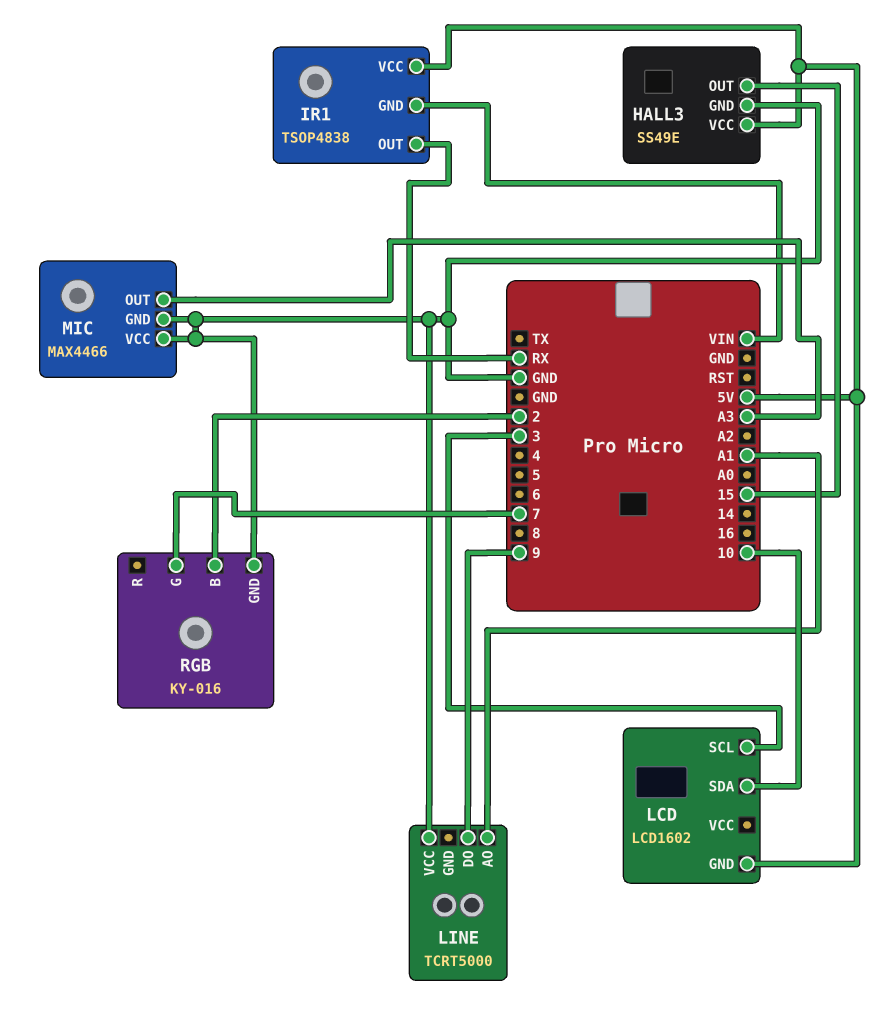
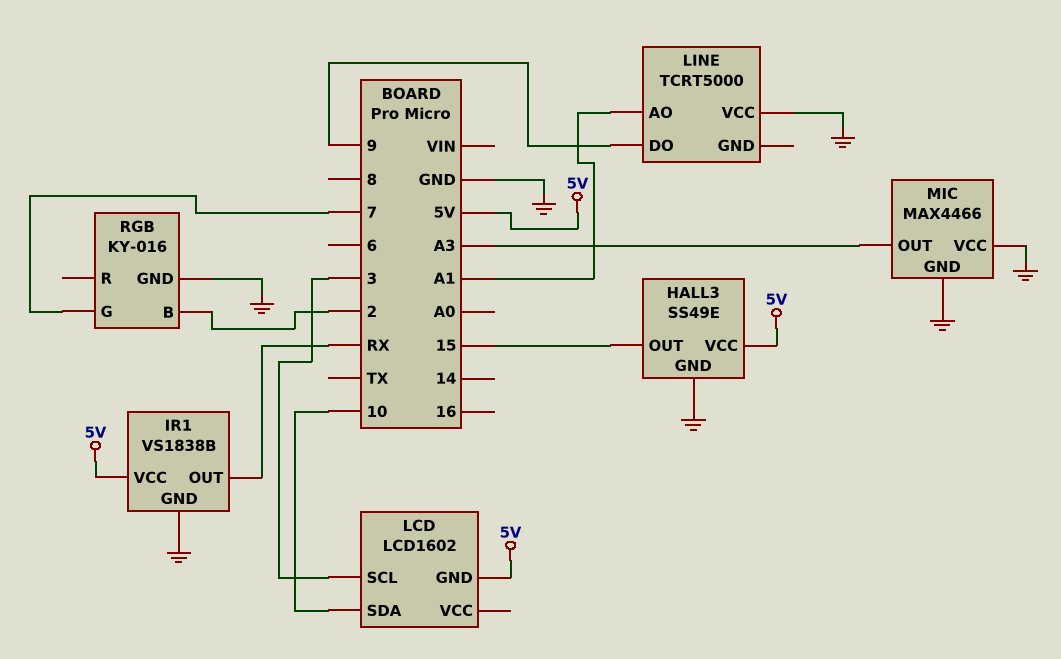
IR1: TSOP4838 -> VS1838B
IR1 pin GND: VIN -> GND

